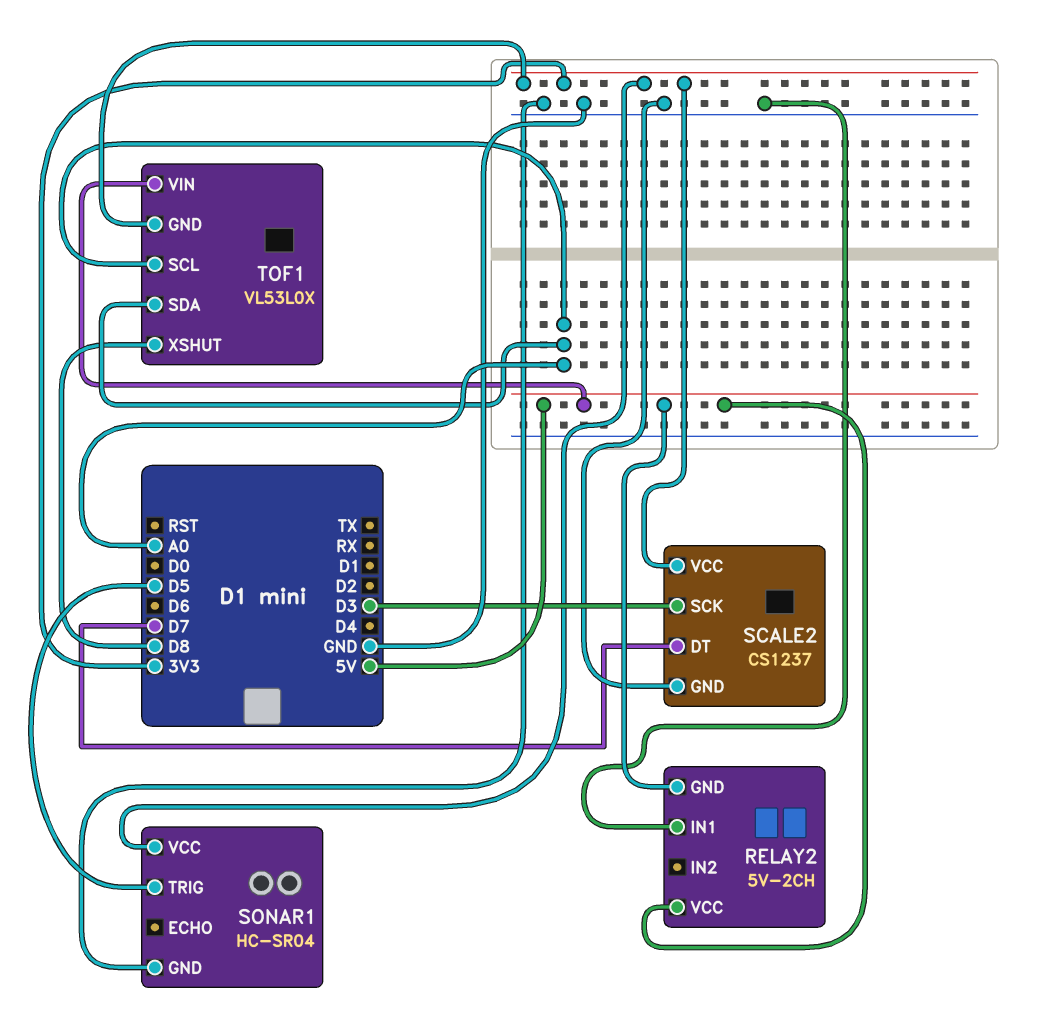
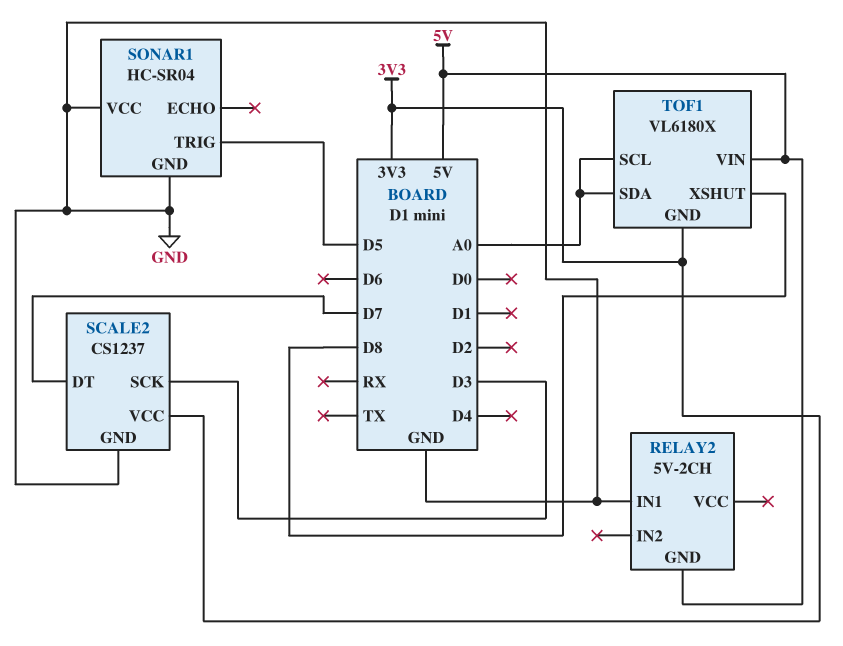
RELAY2 pin VCC: 5V -> none
SONAR1 pin VCC: 3V3 -> GND
TOF1: VL53L0X -> VL6180X

